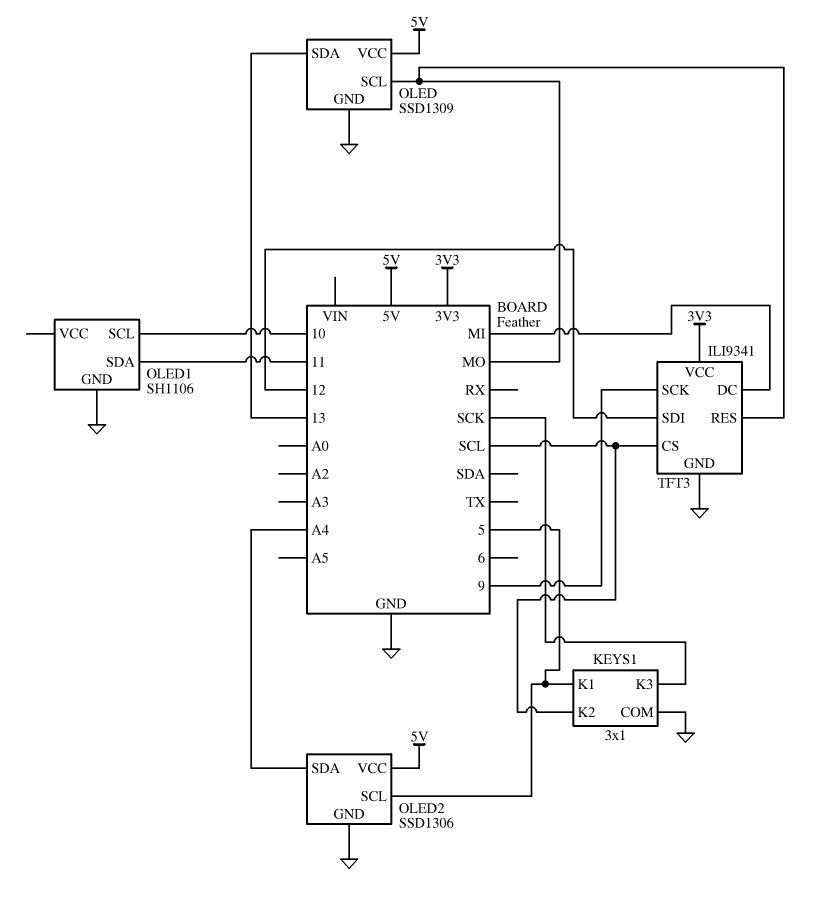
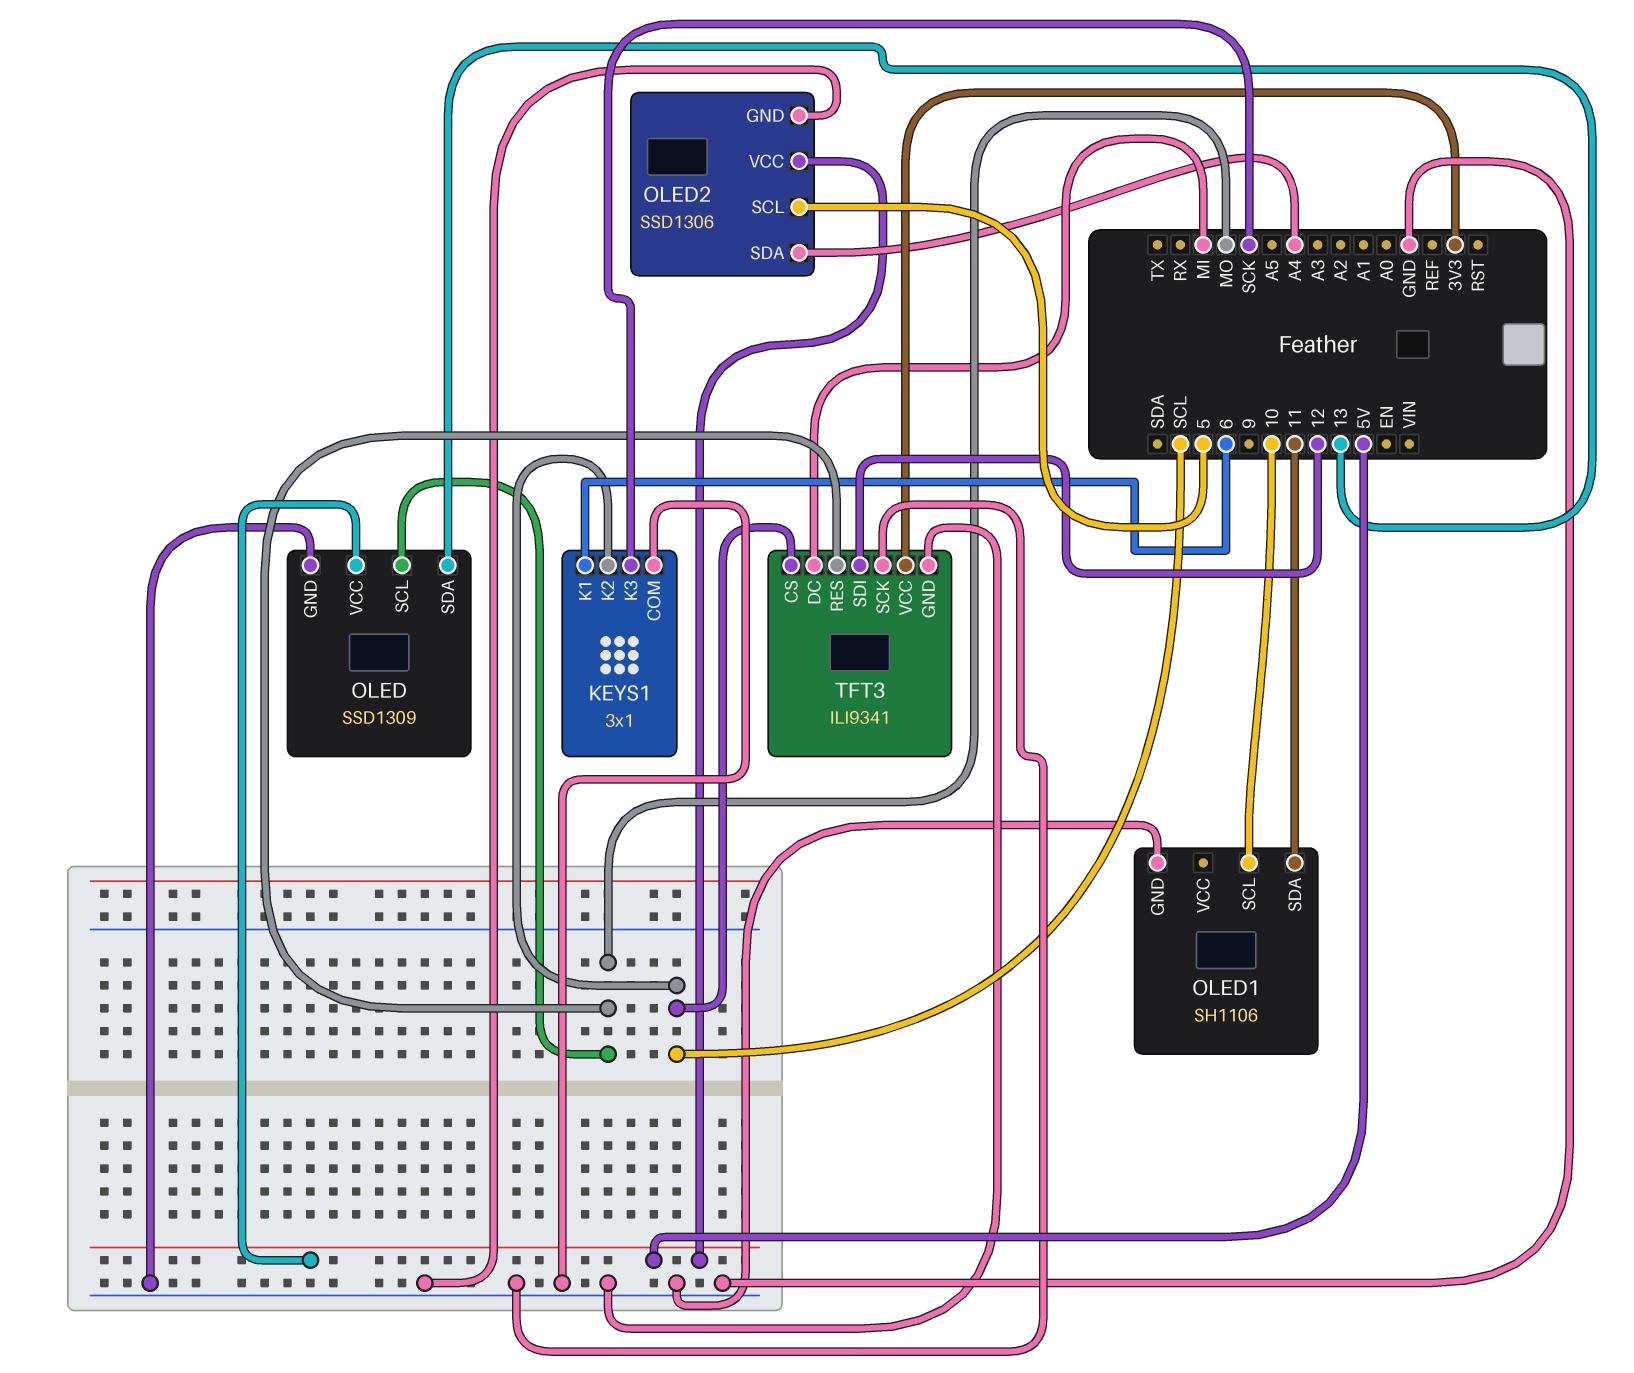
KEYS1 pin K1: 5 -> 6
TFT3 pin SCK: 9 -> GND

